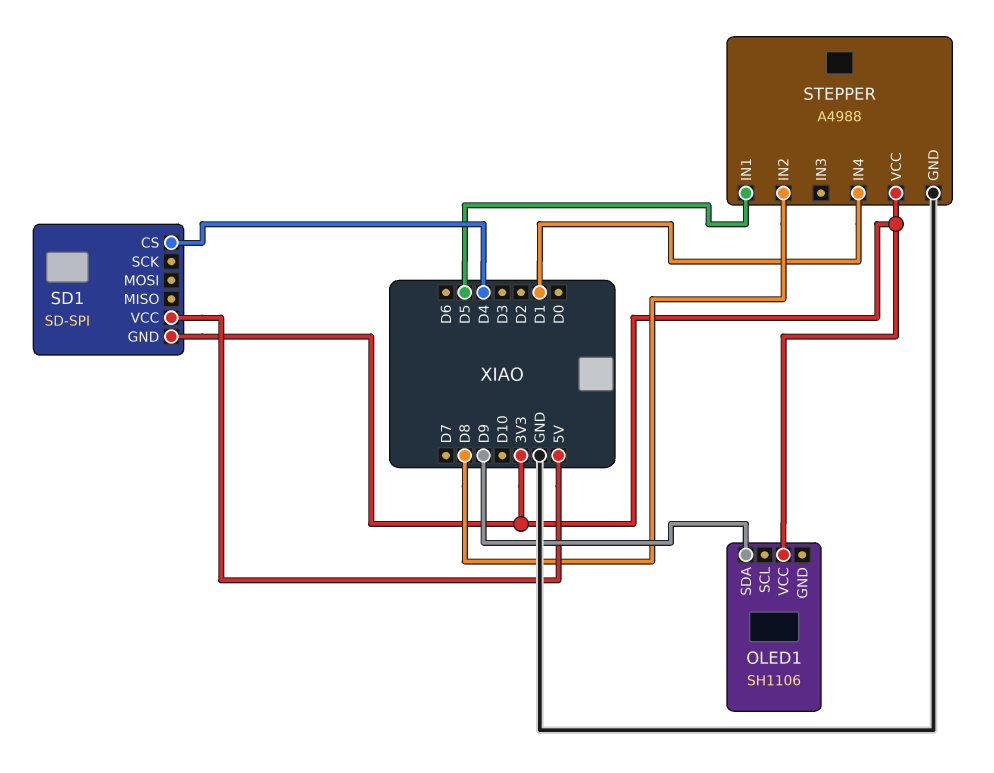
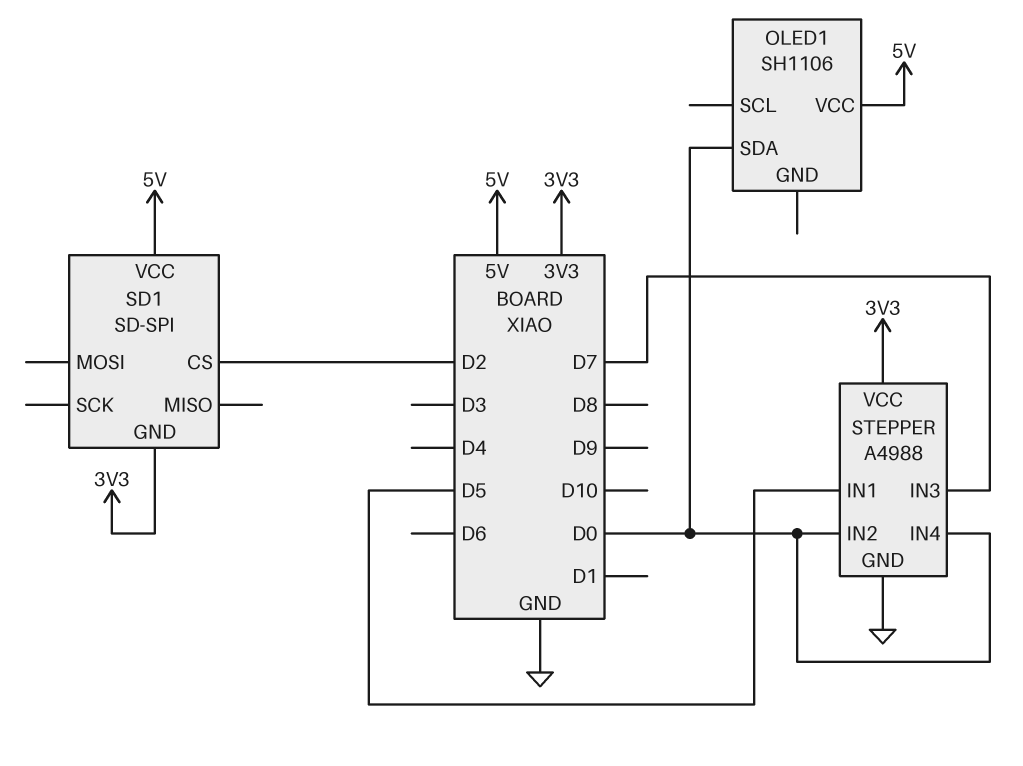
OLED1 pin SDA: D9 -> D0
OLED1 pin VCC: 3V3 -> 5V
SD1 pin CS: D4 -> D2
STEPPER pin IN2: D8 -> D0
STEPPER pin IN3: none -> D7
STEPPER pin IN4: D1 -> D0

